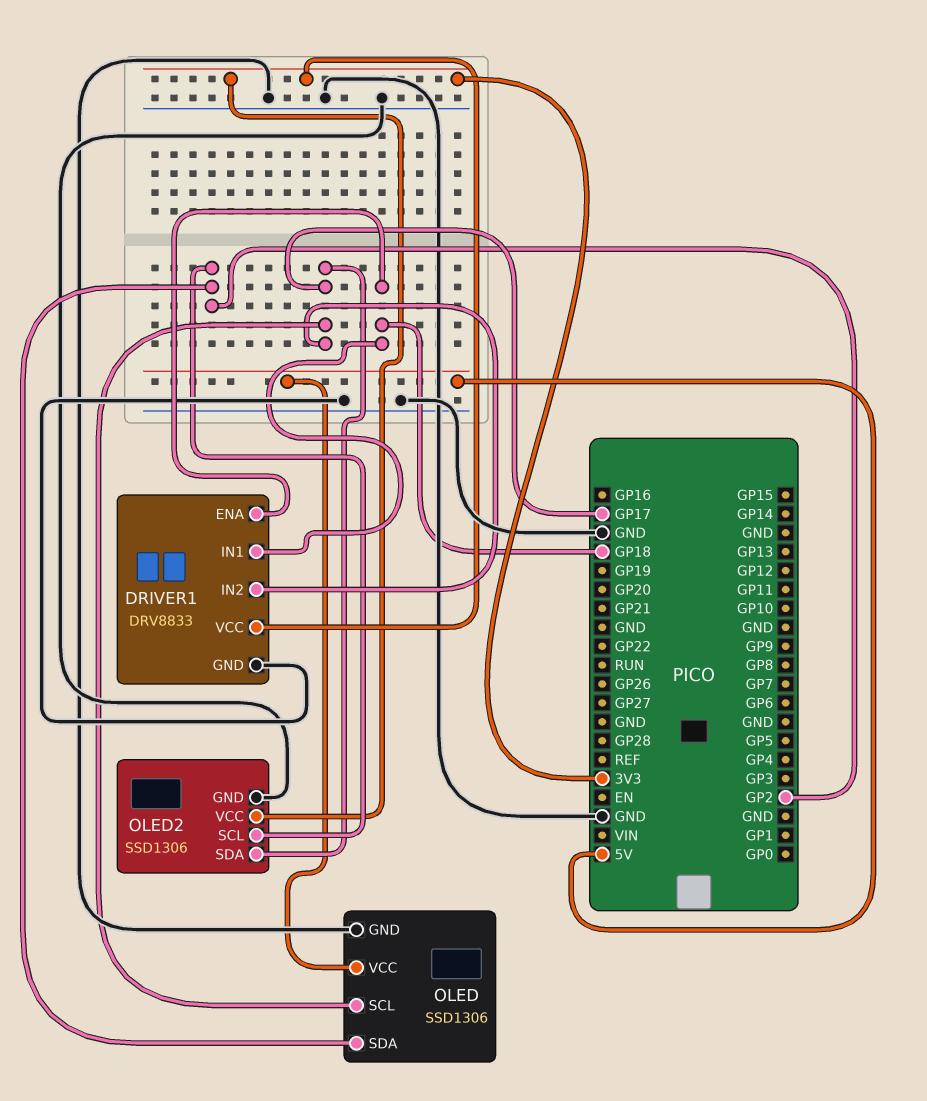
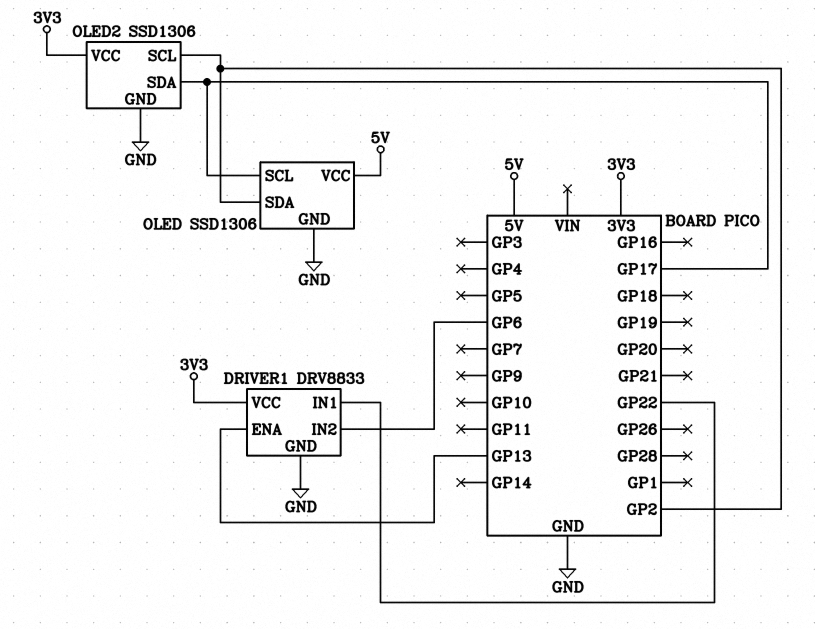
DRIVER1 pin ENA: GP18 -> GP13
DRIVER1 pin IN1: GP18 -> GP22
DRIVER1 pin IN2: GP17 -> GP6

